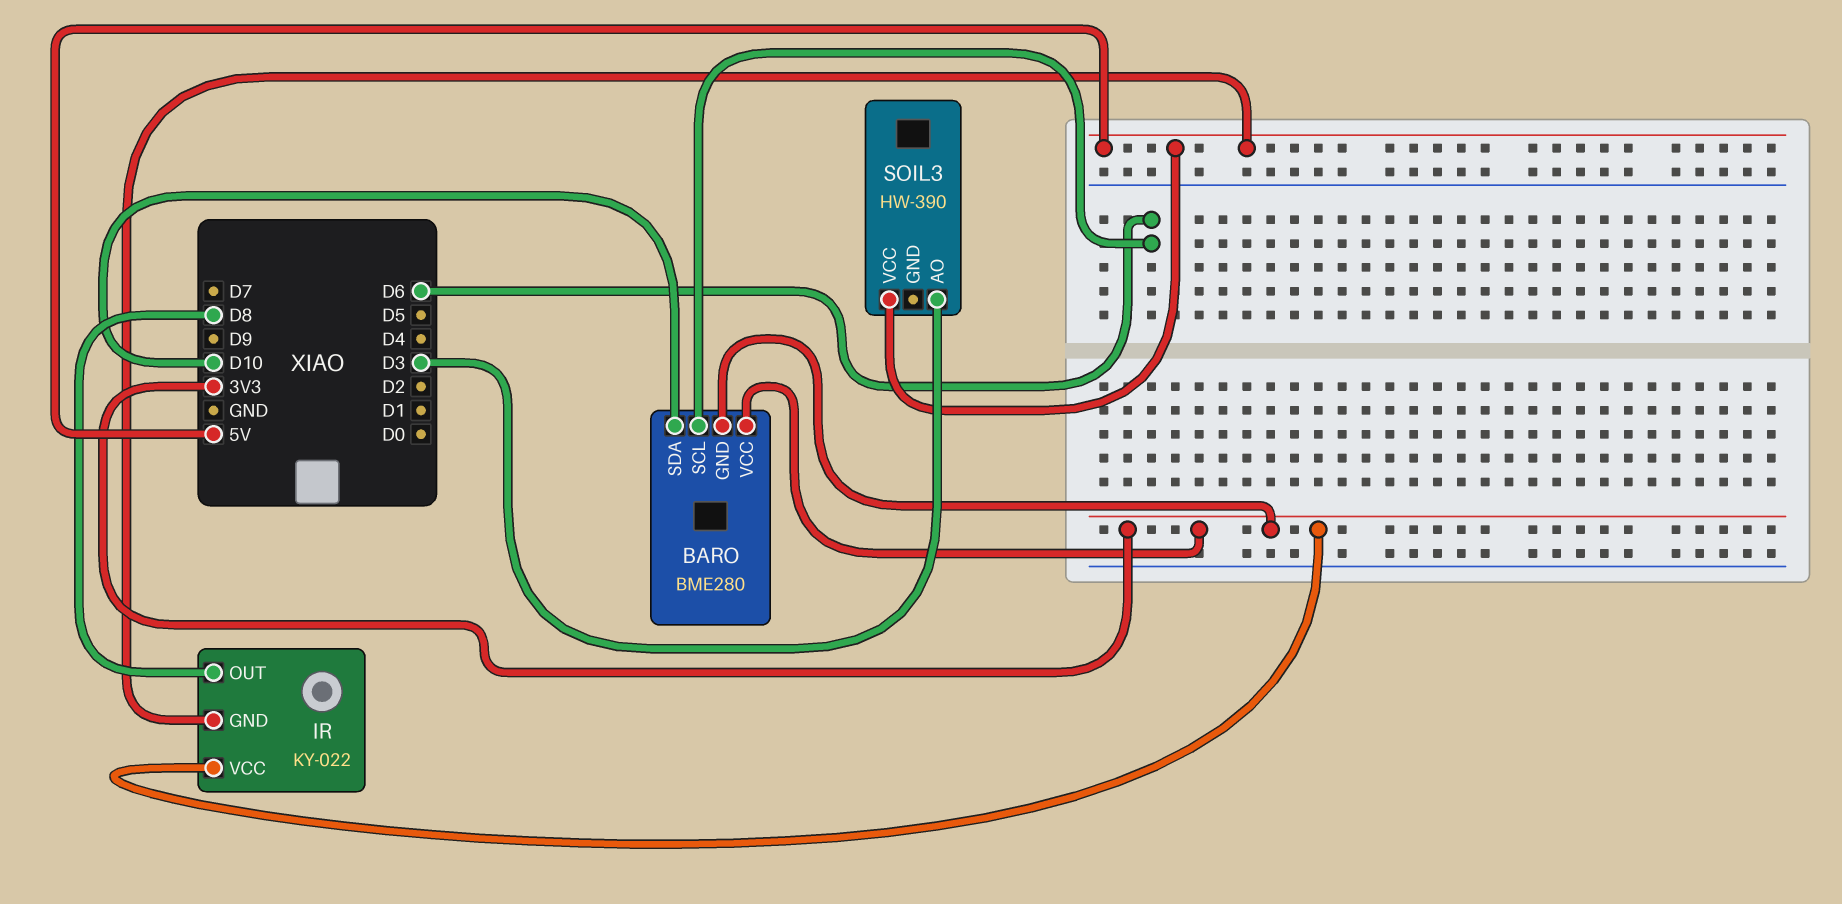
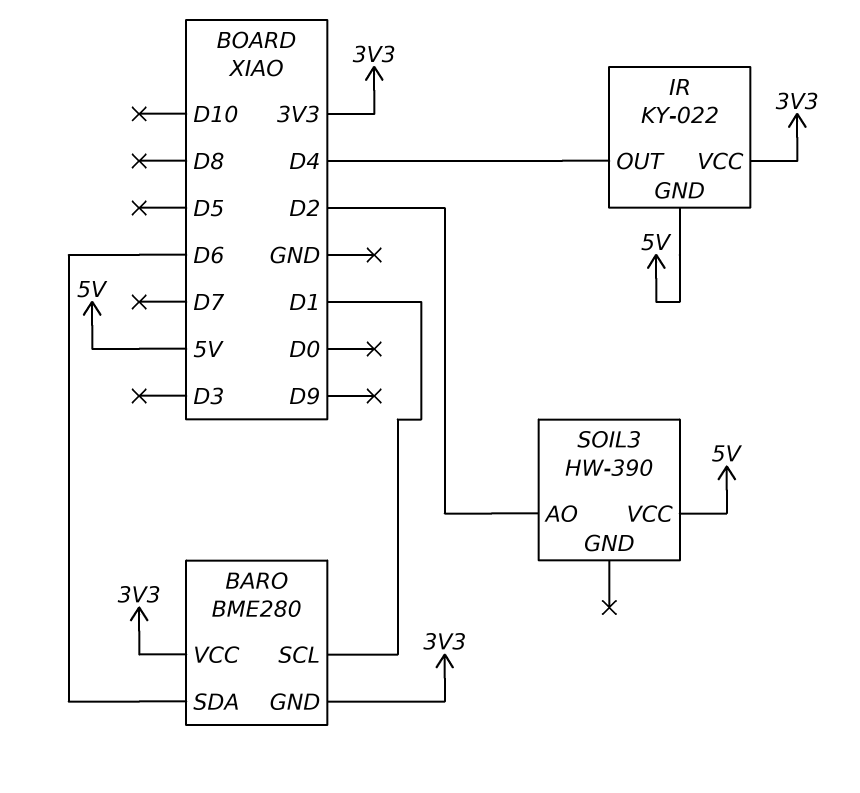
BARO pin SCL: D6 -> D1
BARO pin SDA: D10 -> D6
IR pin OUT: D8 -> D4
SOIL3 pin AO: D3 -> D2

